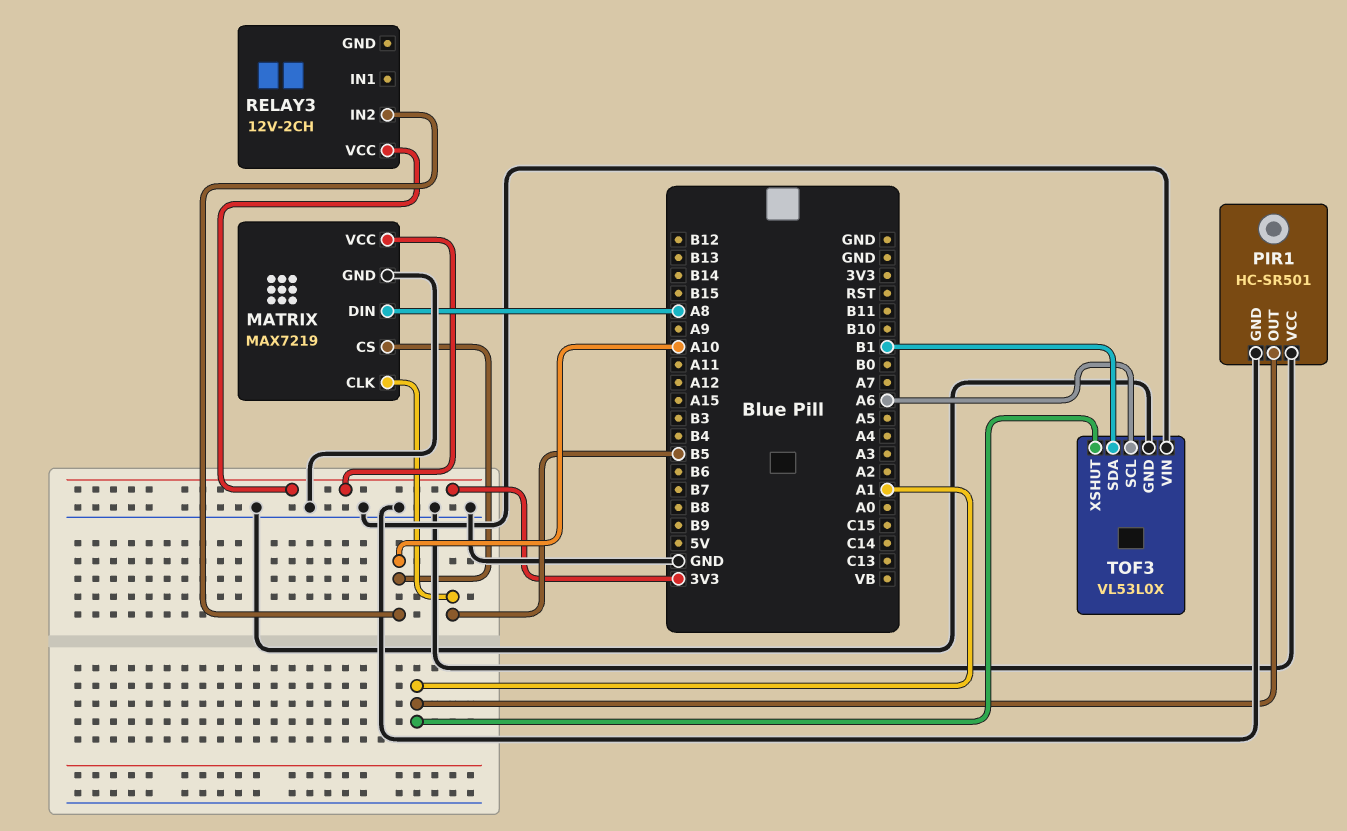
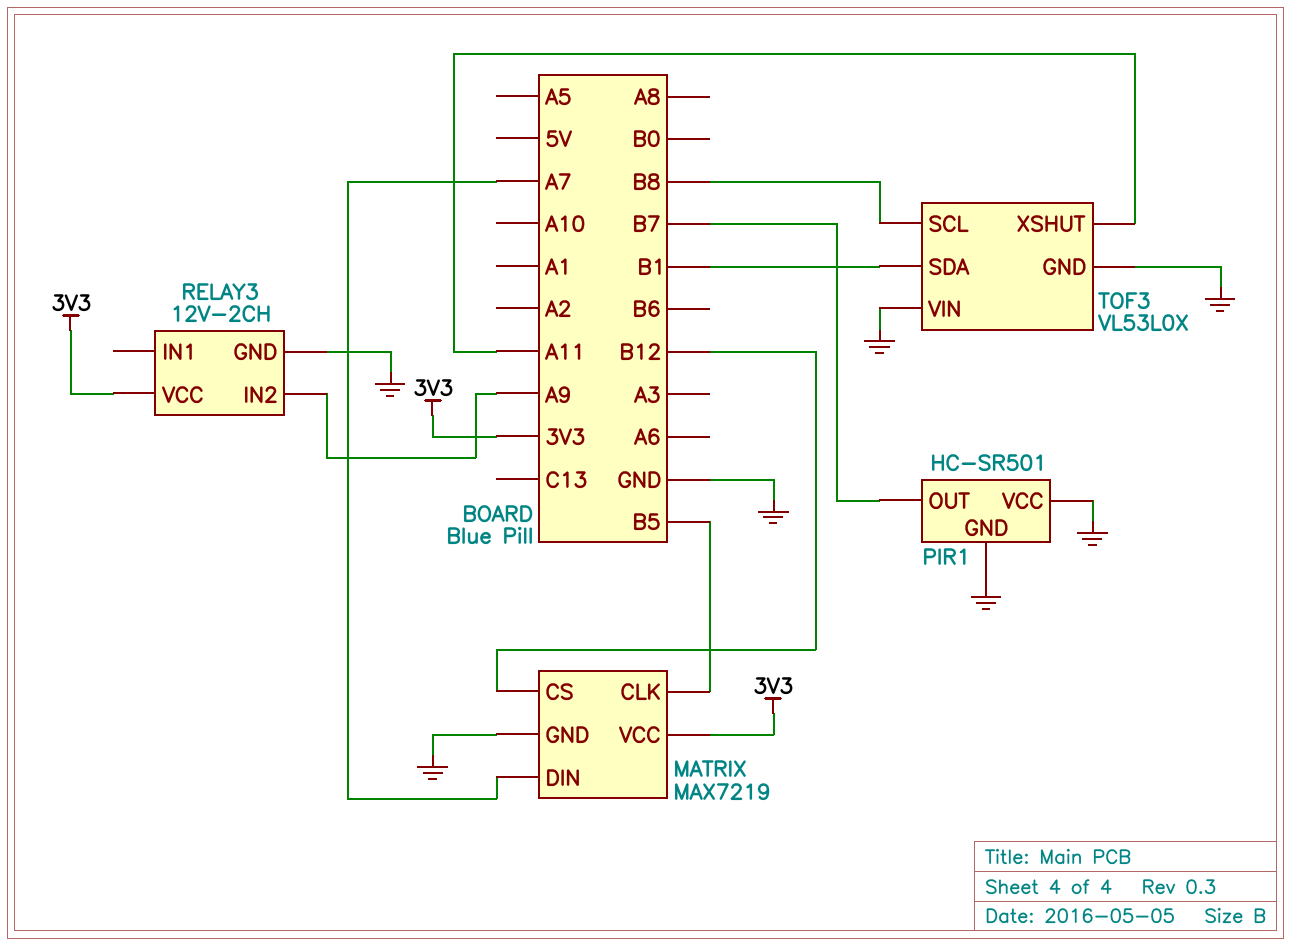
MATRIX pin CS: A10 -> B12
MATRIX pin DIN: A8 -> A7
PIR1 pin OUT: A1 -> B7
RELAY3 pin GND: none -> GND
RELAY3 pin IN2: A10 -> A9
TOF3 pin SCL: A6 -> B8
TOF3 pin XSHUT: A1 -> A11

